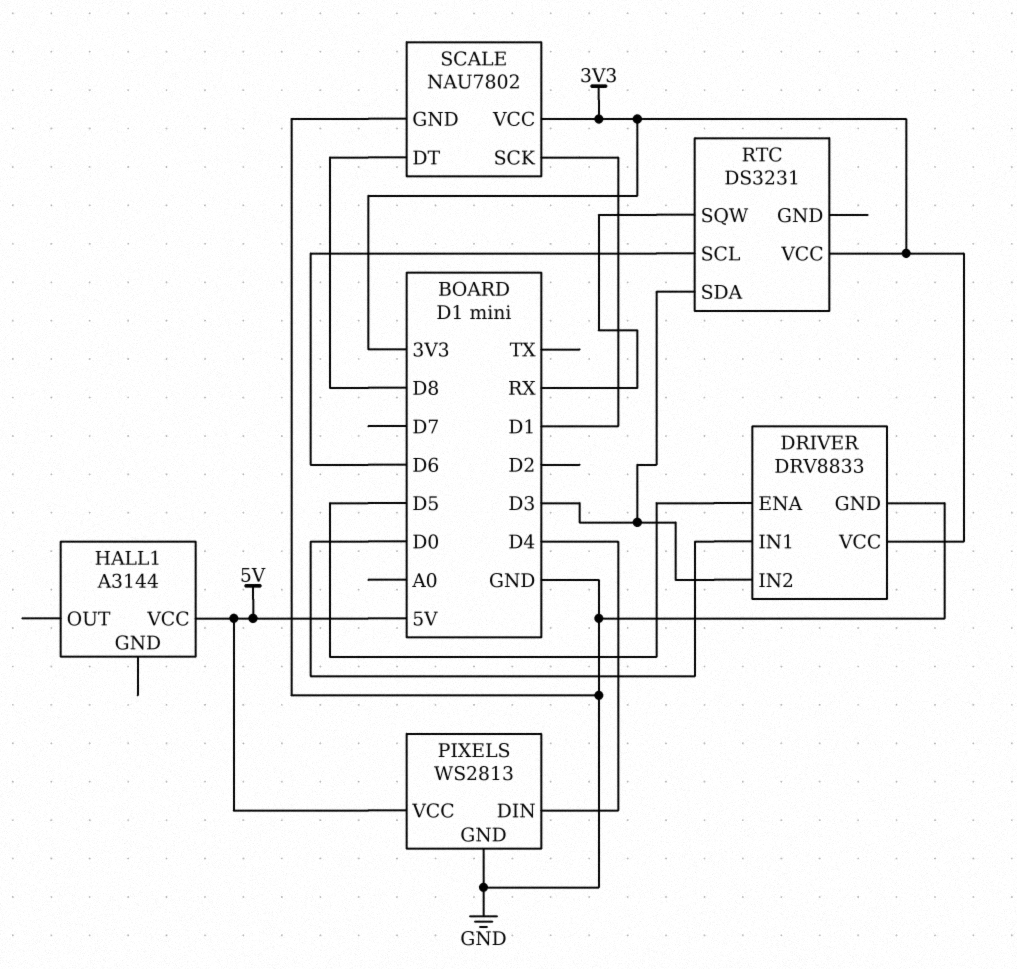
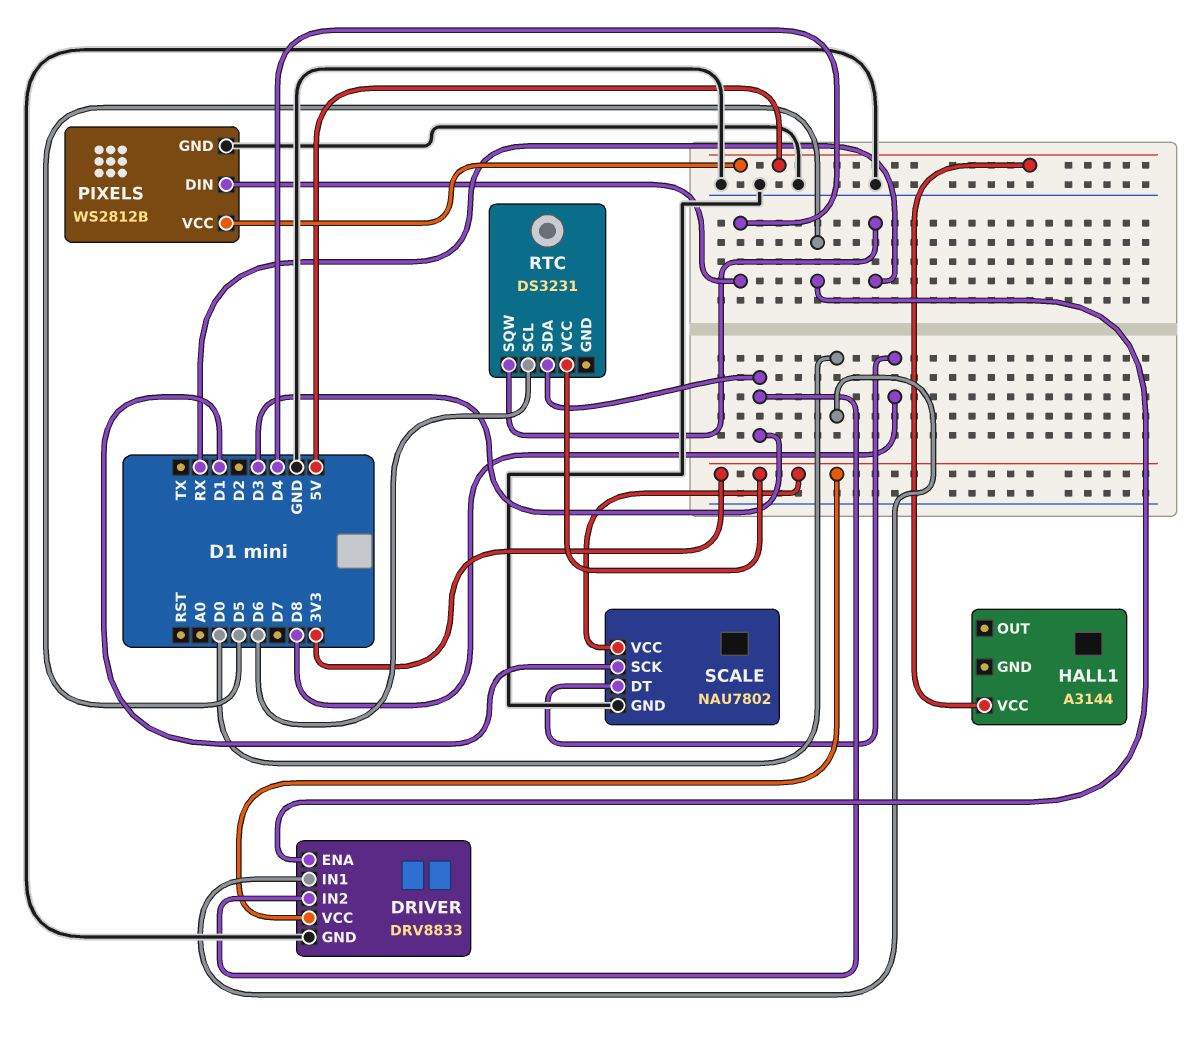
PIXELS: WS2813 -> WS2812B

